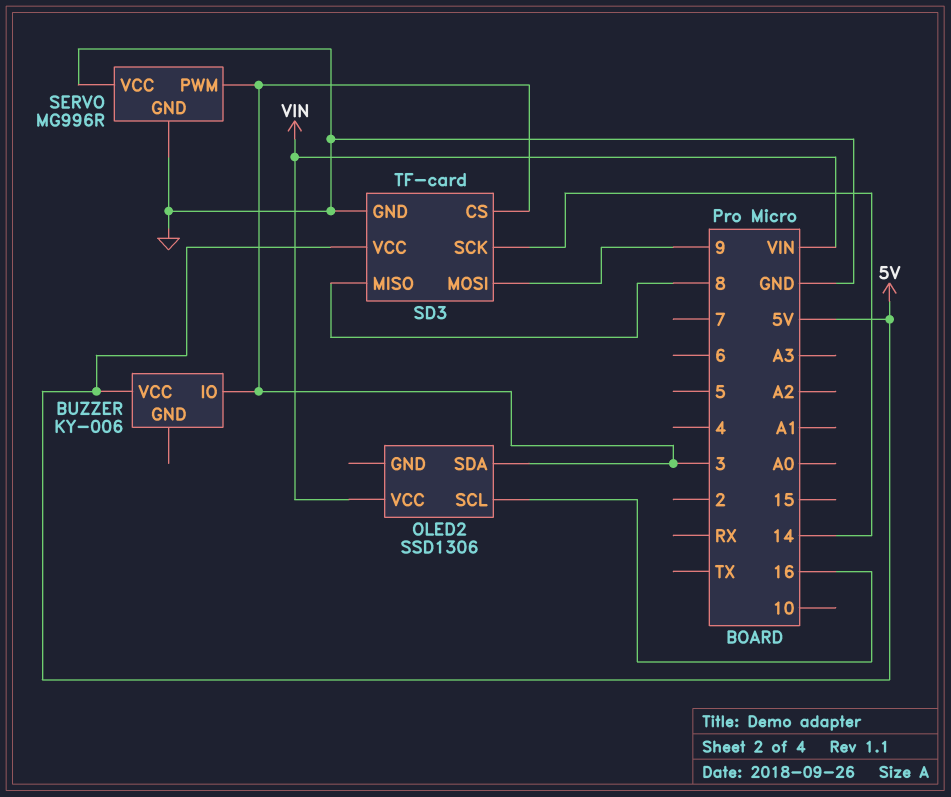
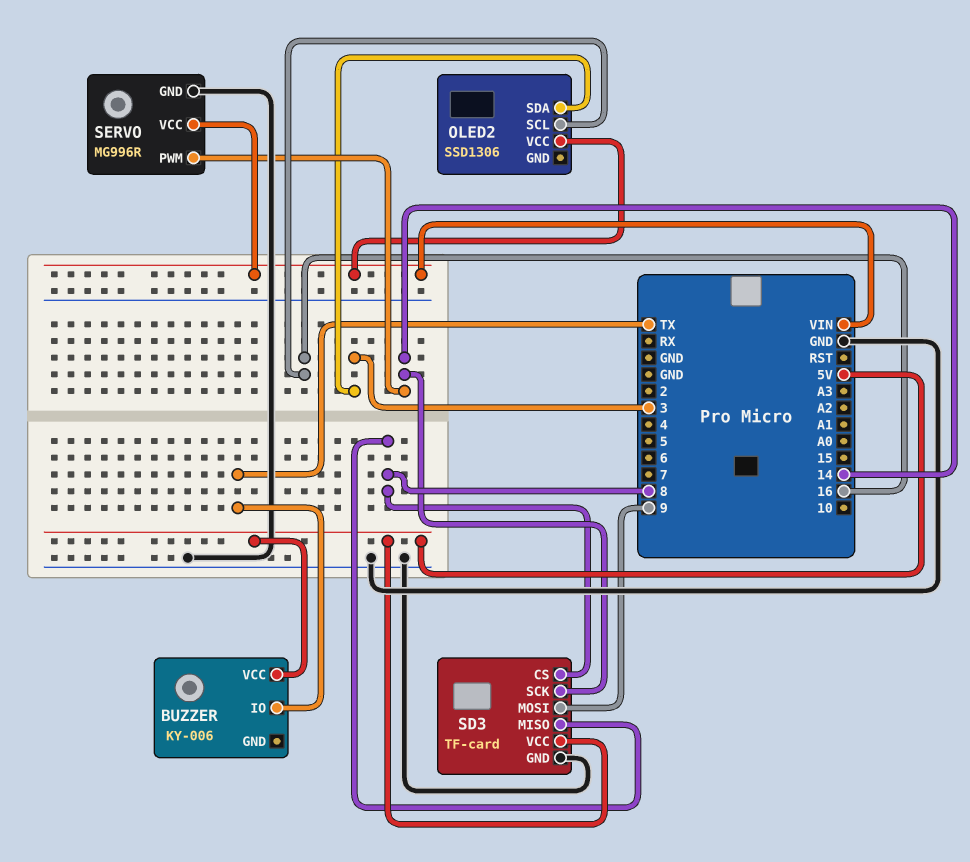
BUZZER pin IO: 3 -> TX
SD3 pin CS: 3 -> 8
SERVO pin PWM: 3 -> 14
SERVO pin VCC: GND -> VIN

